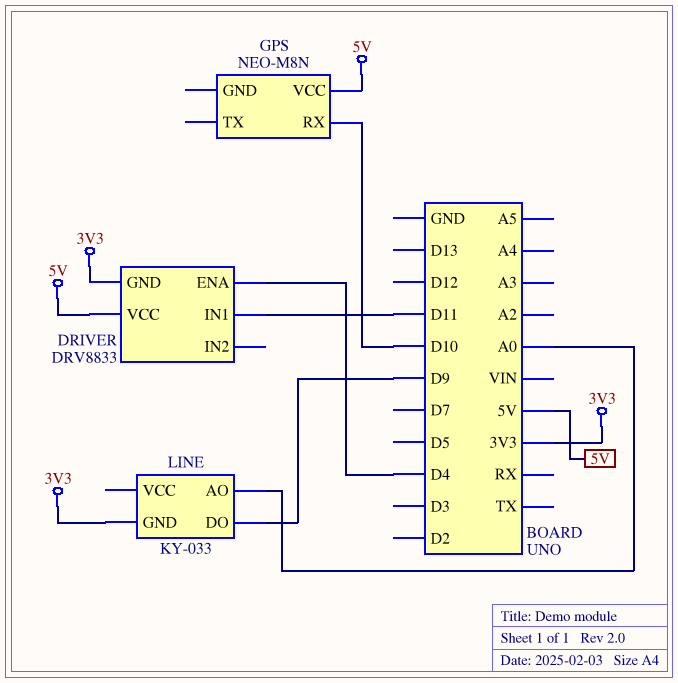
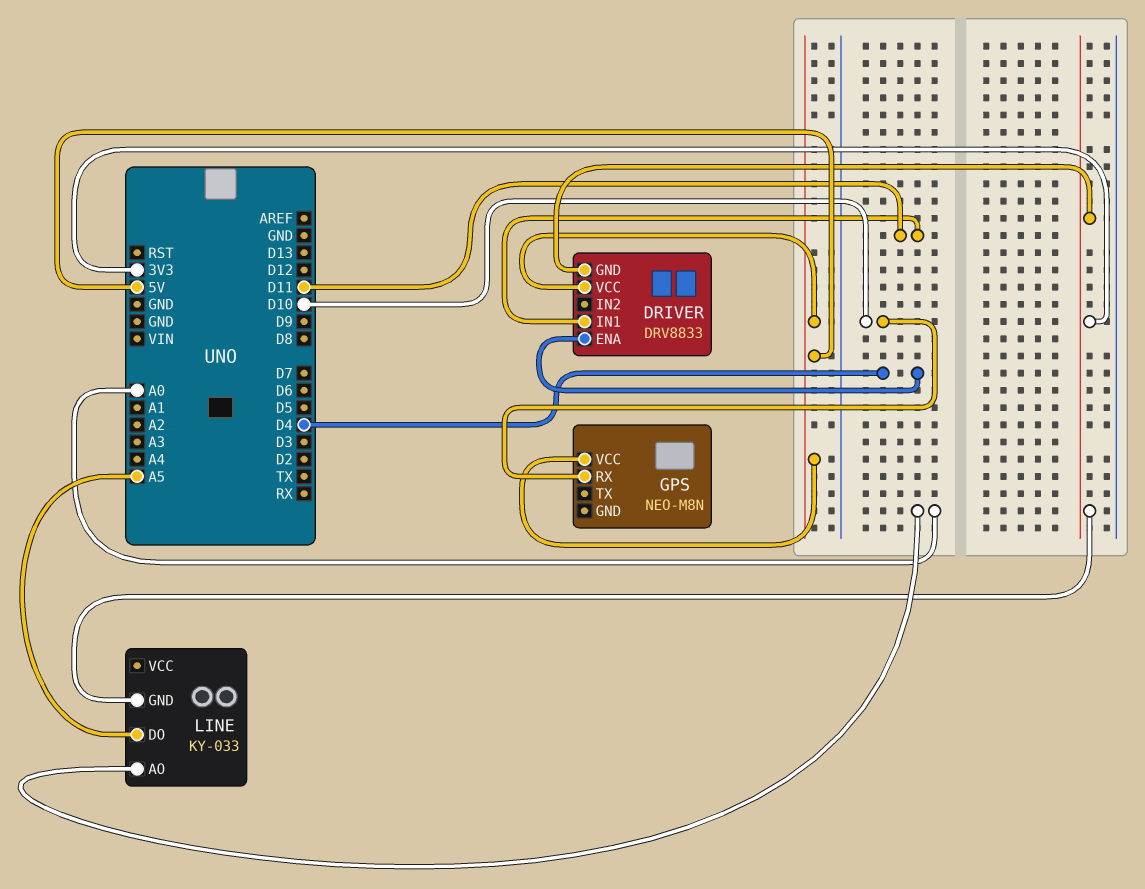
LINE pin DO: D9 -> A5

